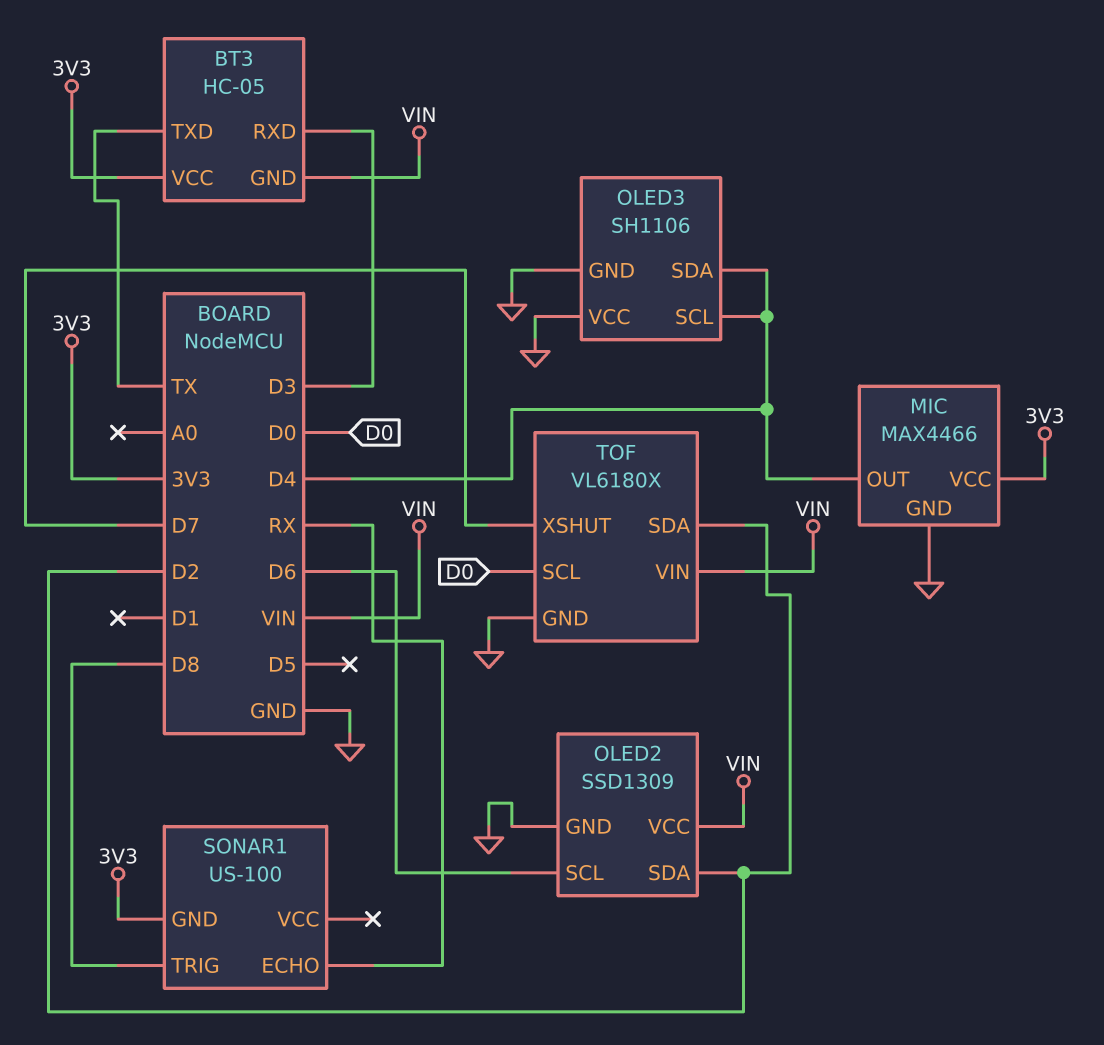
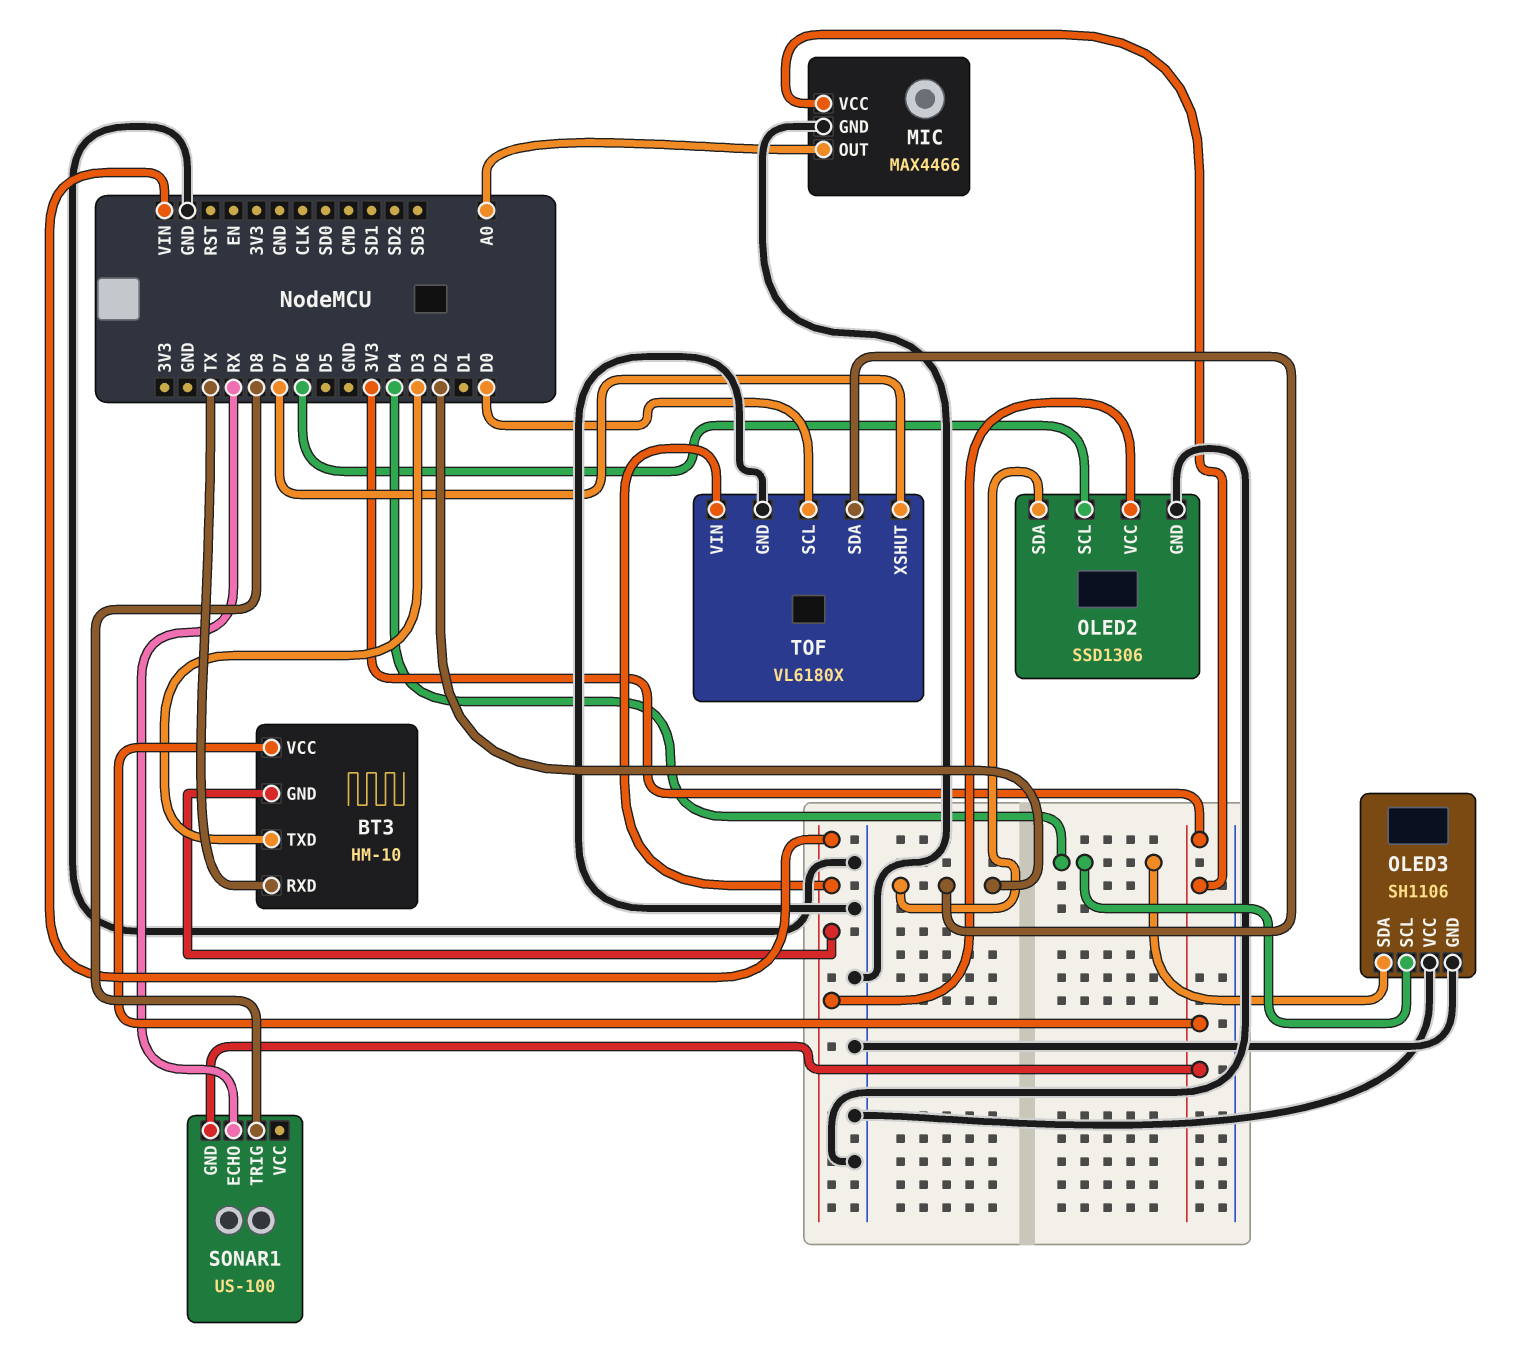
BT3: HC-05 -> HM-10
BT3 pin RXD: D3 -> TX
BT3 pin TXD: TX -> D3
MIC pin OUT: D4 -> A0
OLED2: SSD1309 -> SSD1306

